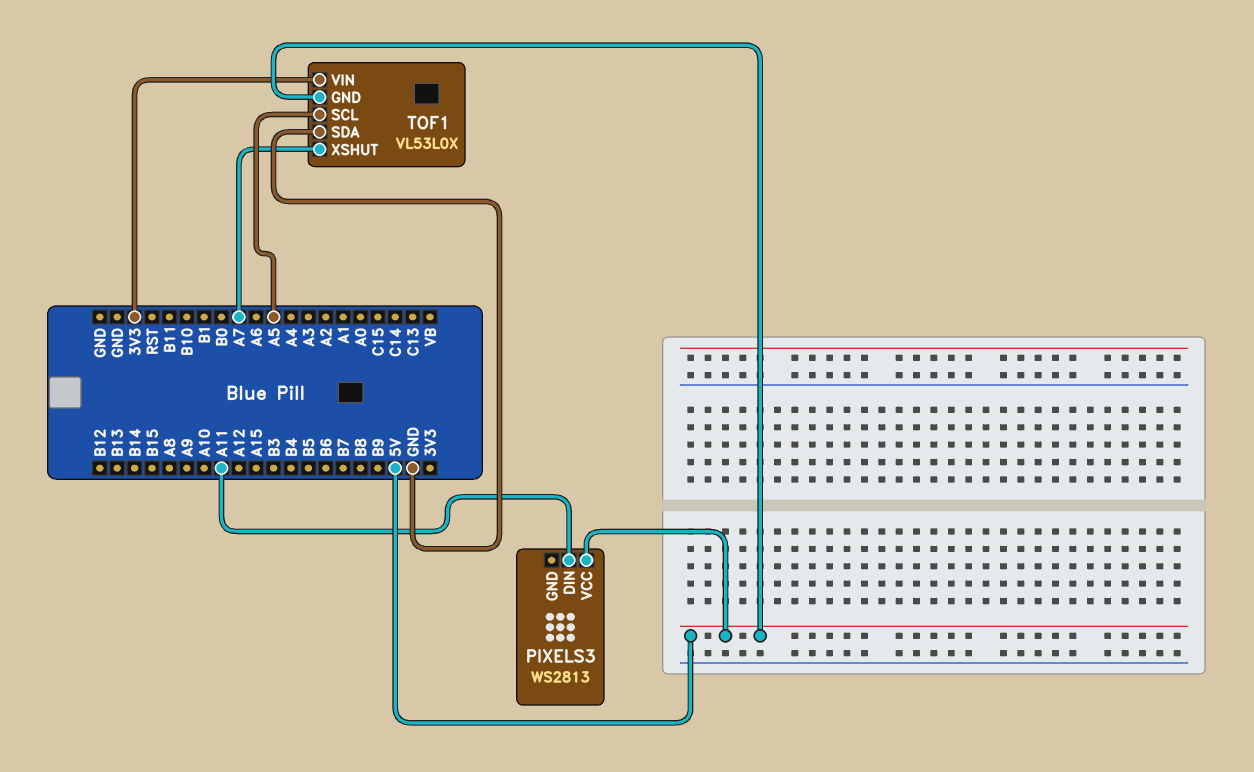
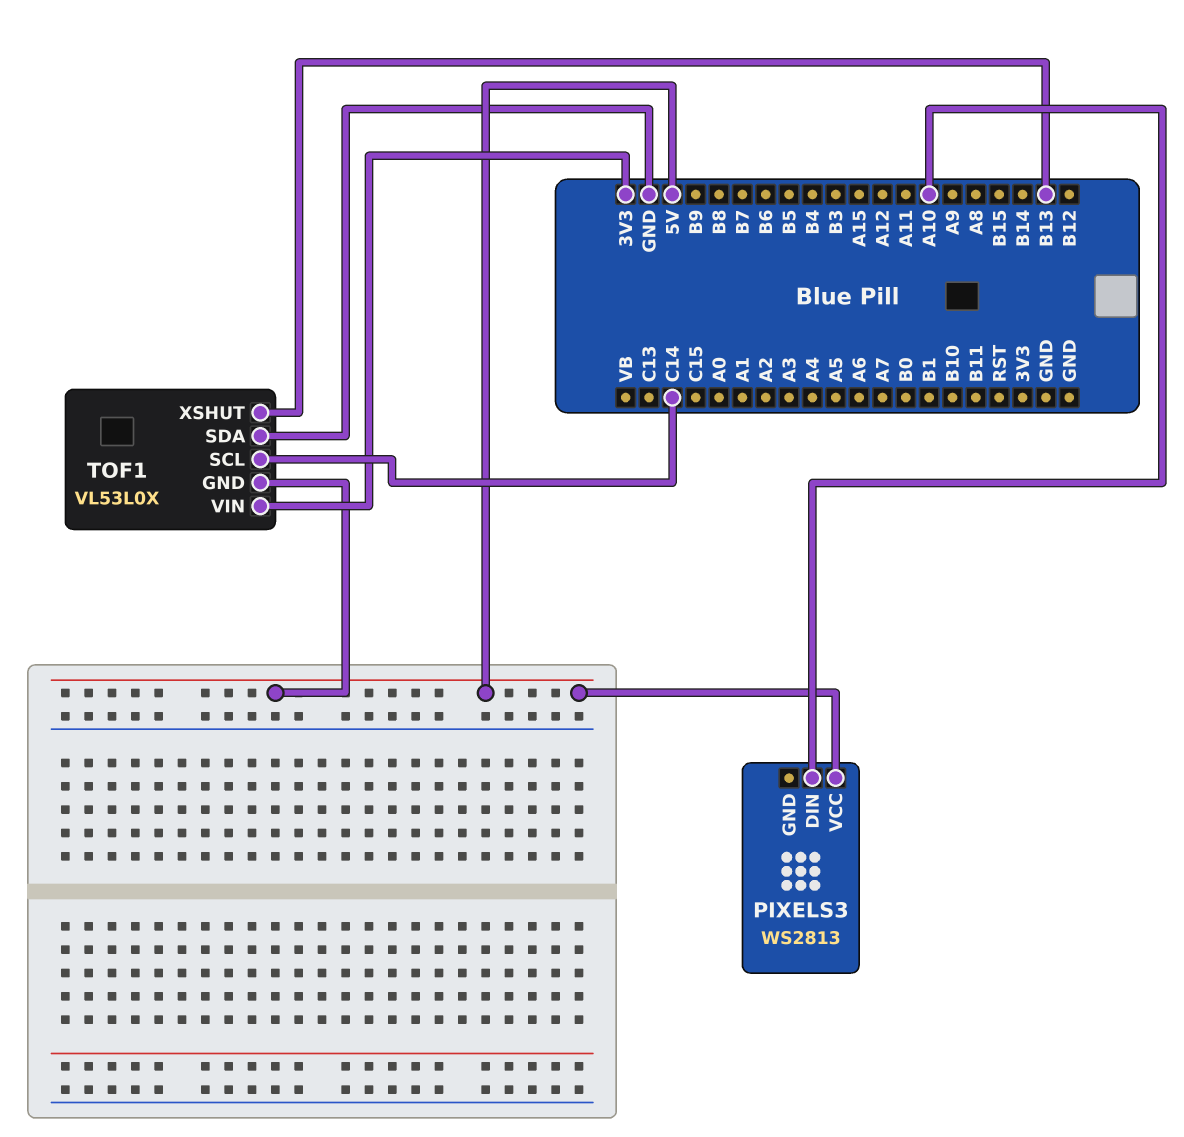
PIXELS3 pin DIN: A11 -> A10
TOF1 pin SCL: A5 -> C14
TOF1 pin XSHUT: A7 -> B13

